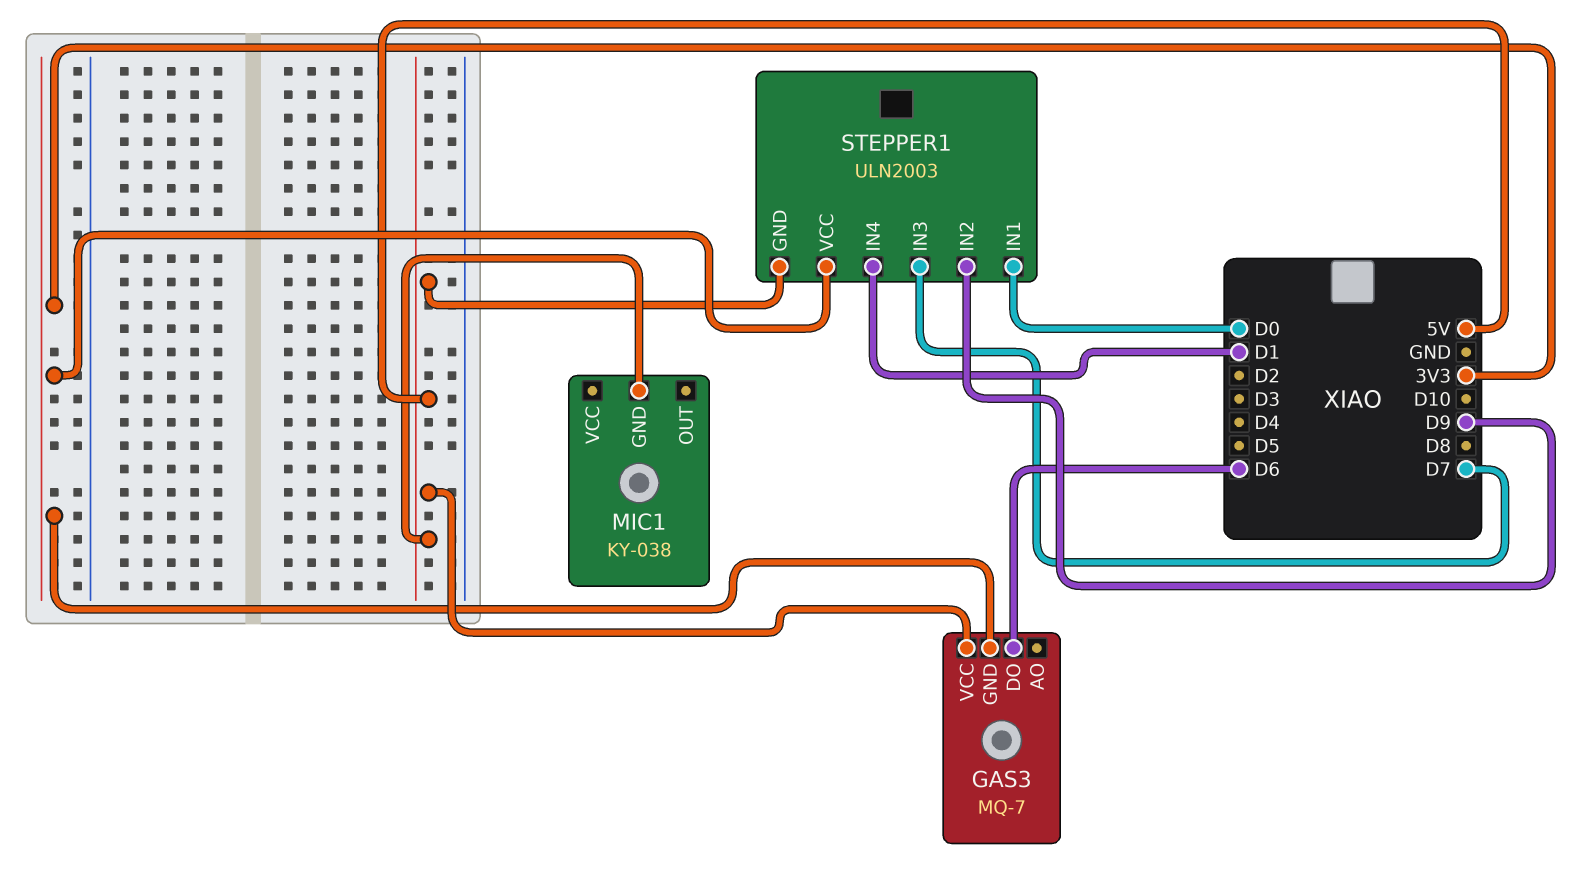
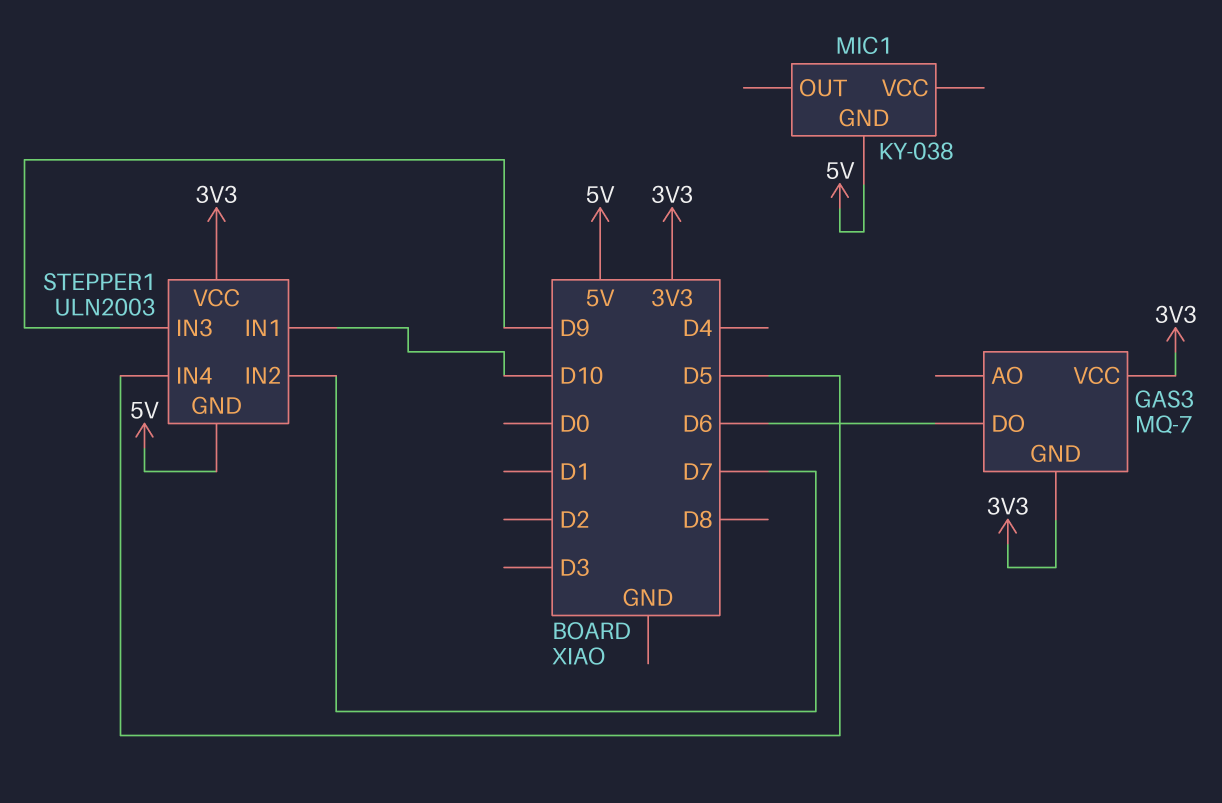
GAS3 pin VCC: 5V -> 3V3
STEPPER1 pin IN1: D0 -> D10
STEPPER1 pin IN2: D9 -> D7
STEPPER1 pin IN3: D7 -> D9
STEPPER1 pin IN4: D1 -> D5

